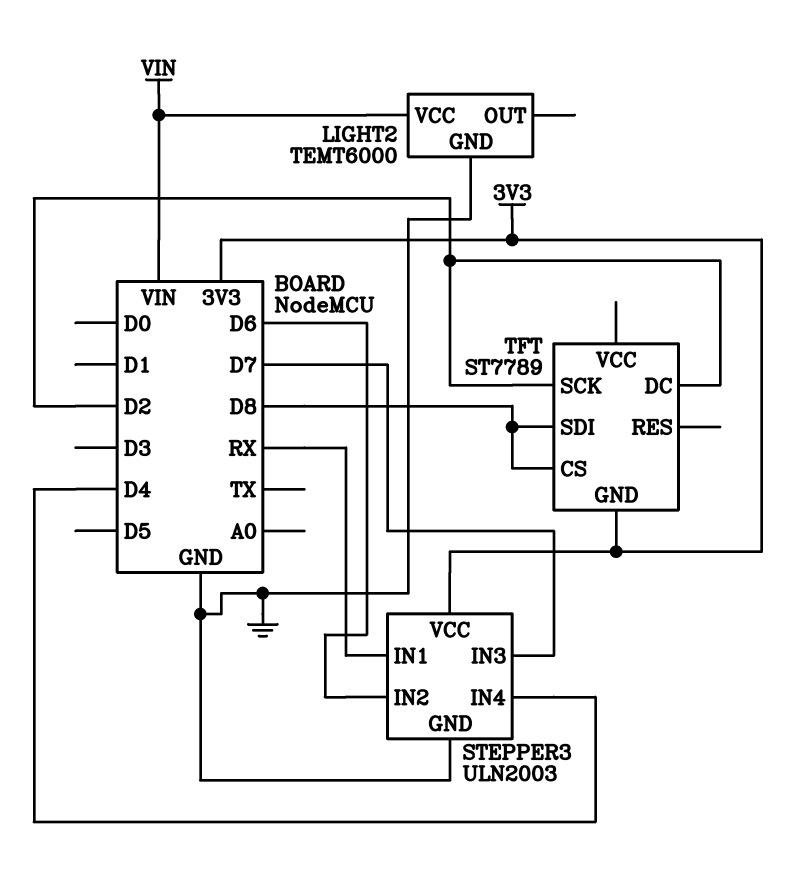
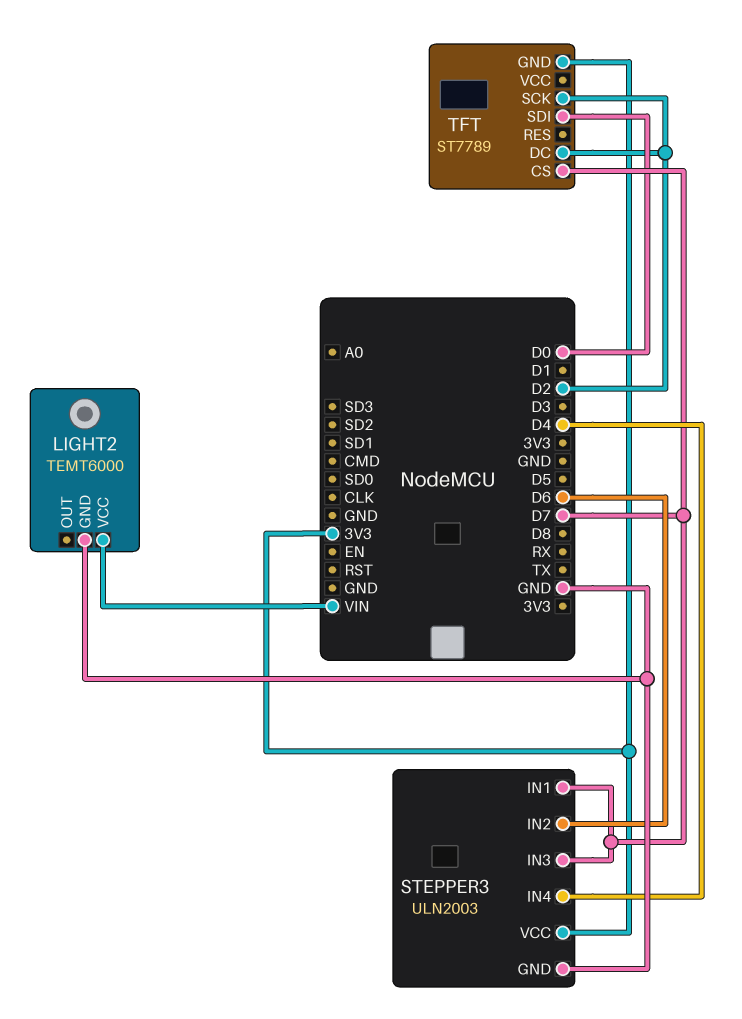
STEPPER3 pin IN1: RX -> D7
TFT pin CS: D8 -> D7
TFT pin SDI: D8 -> D0

